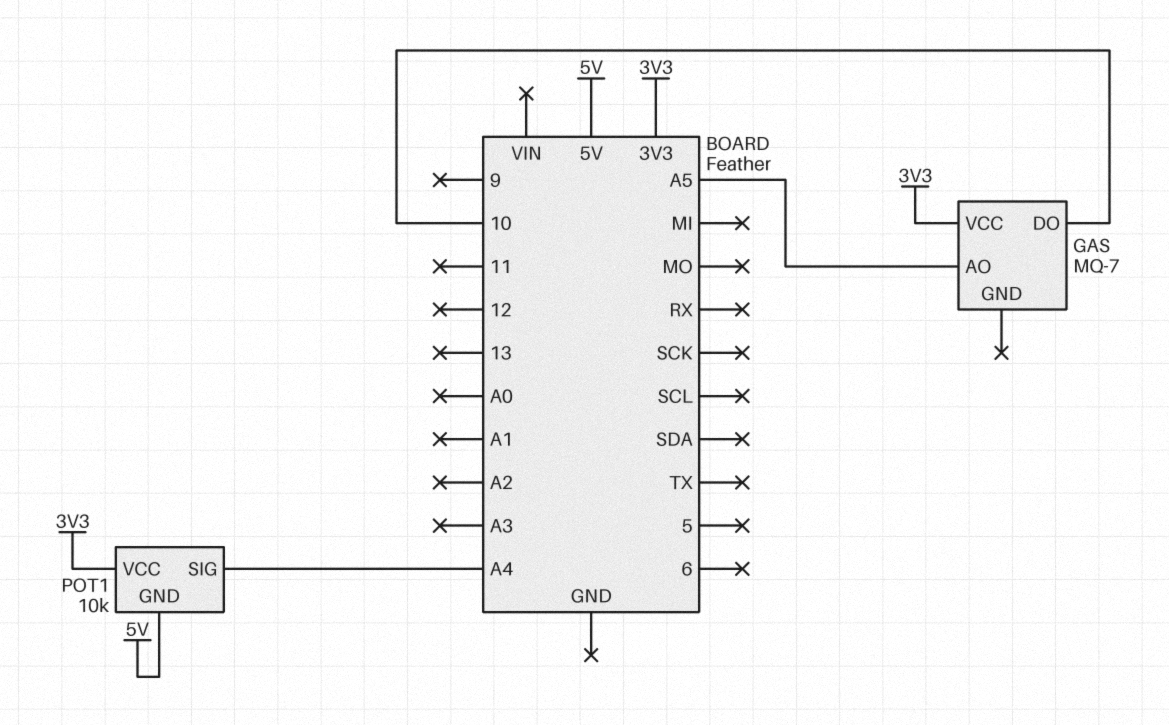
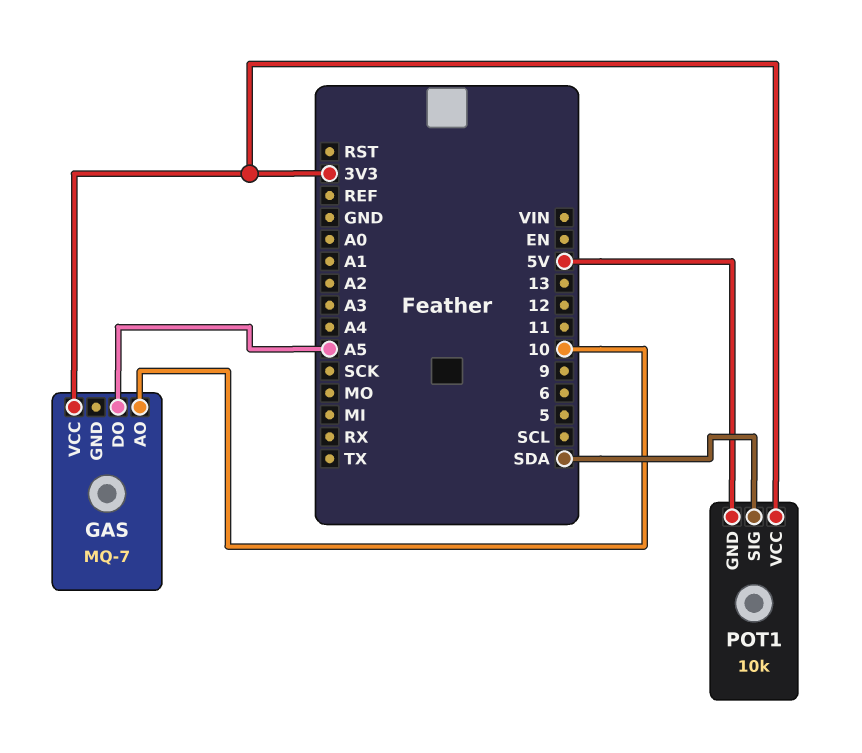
GAS pin AO: A5 -> 10
GAS pin DO: 10 -> A5
POT1 pin SIG: A4 -> SDA

